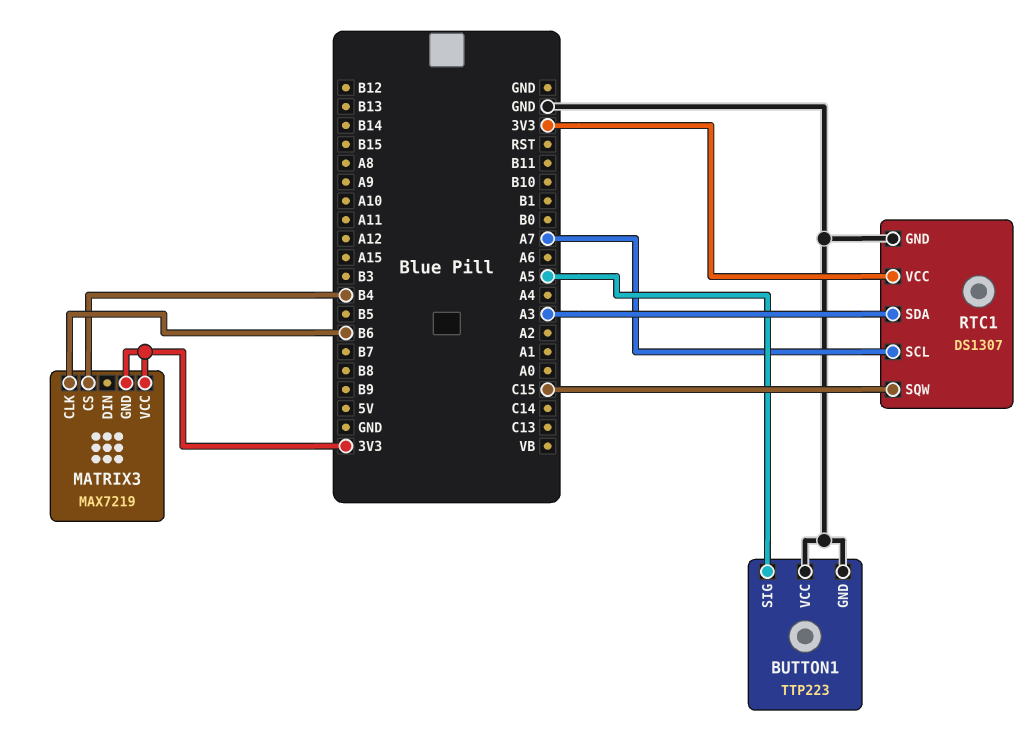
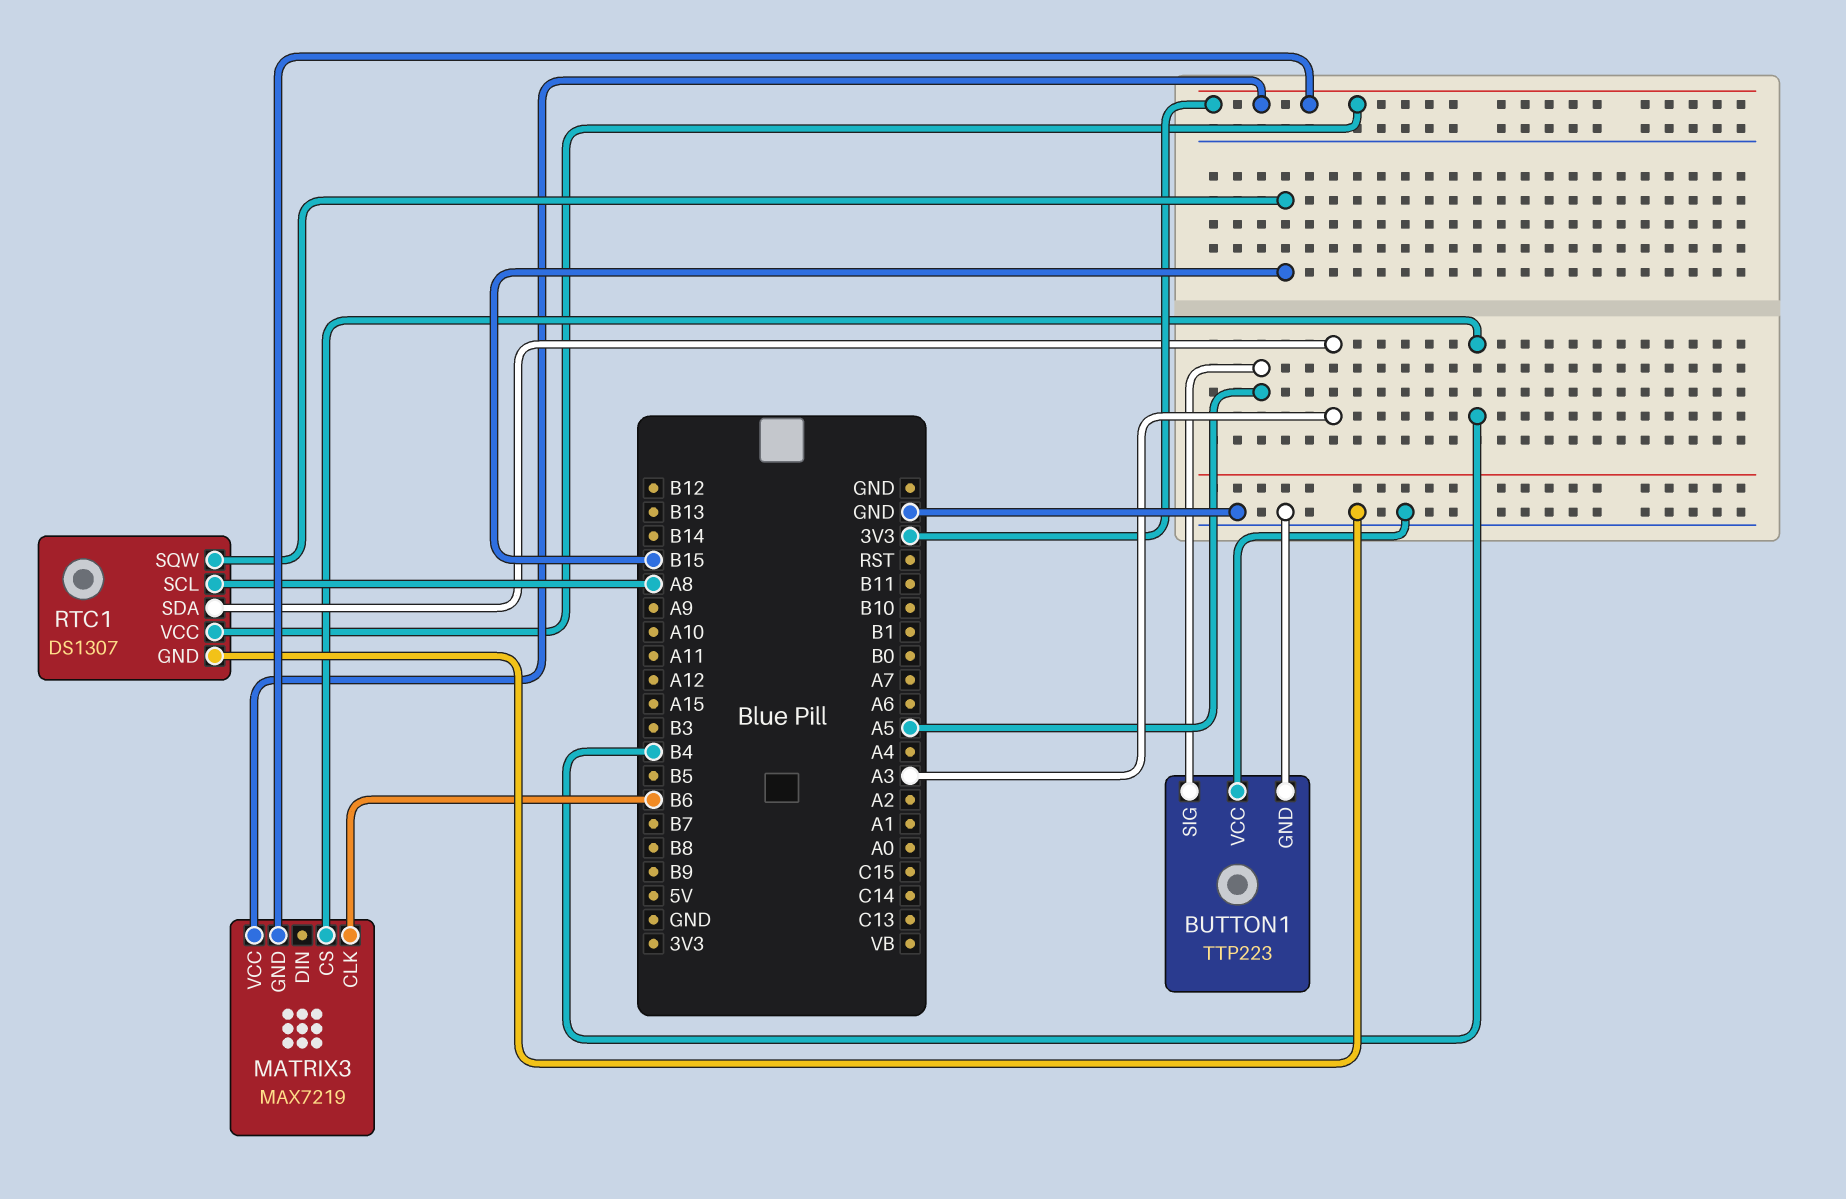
RTC1 pin SCL: A7 -> A8
RTC1 pin SQW: C15 -> B15

